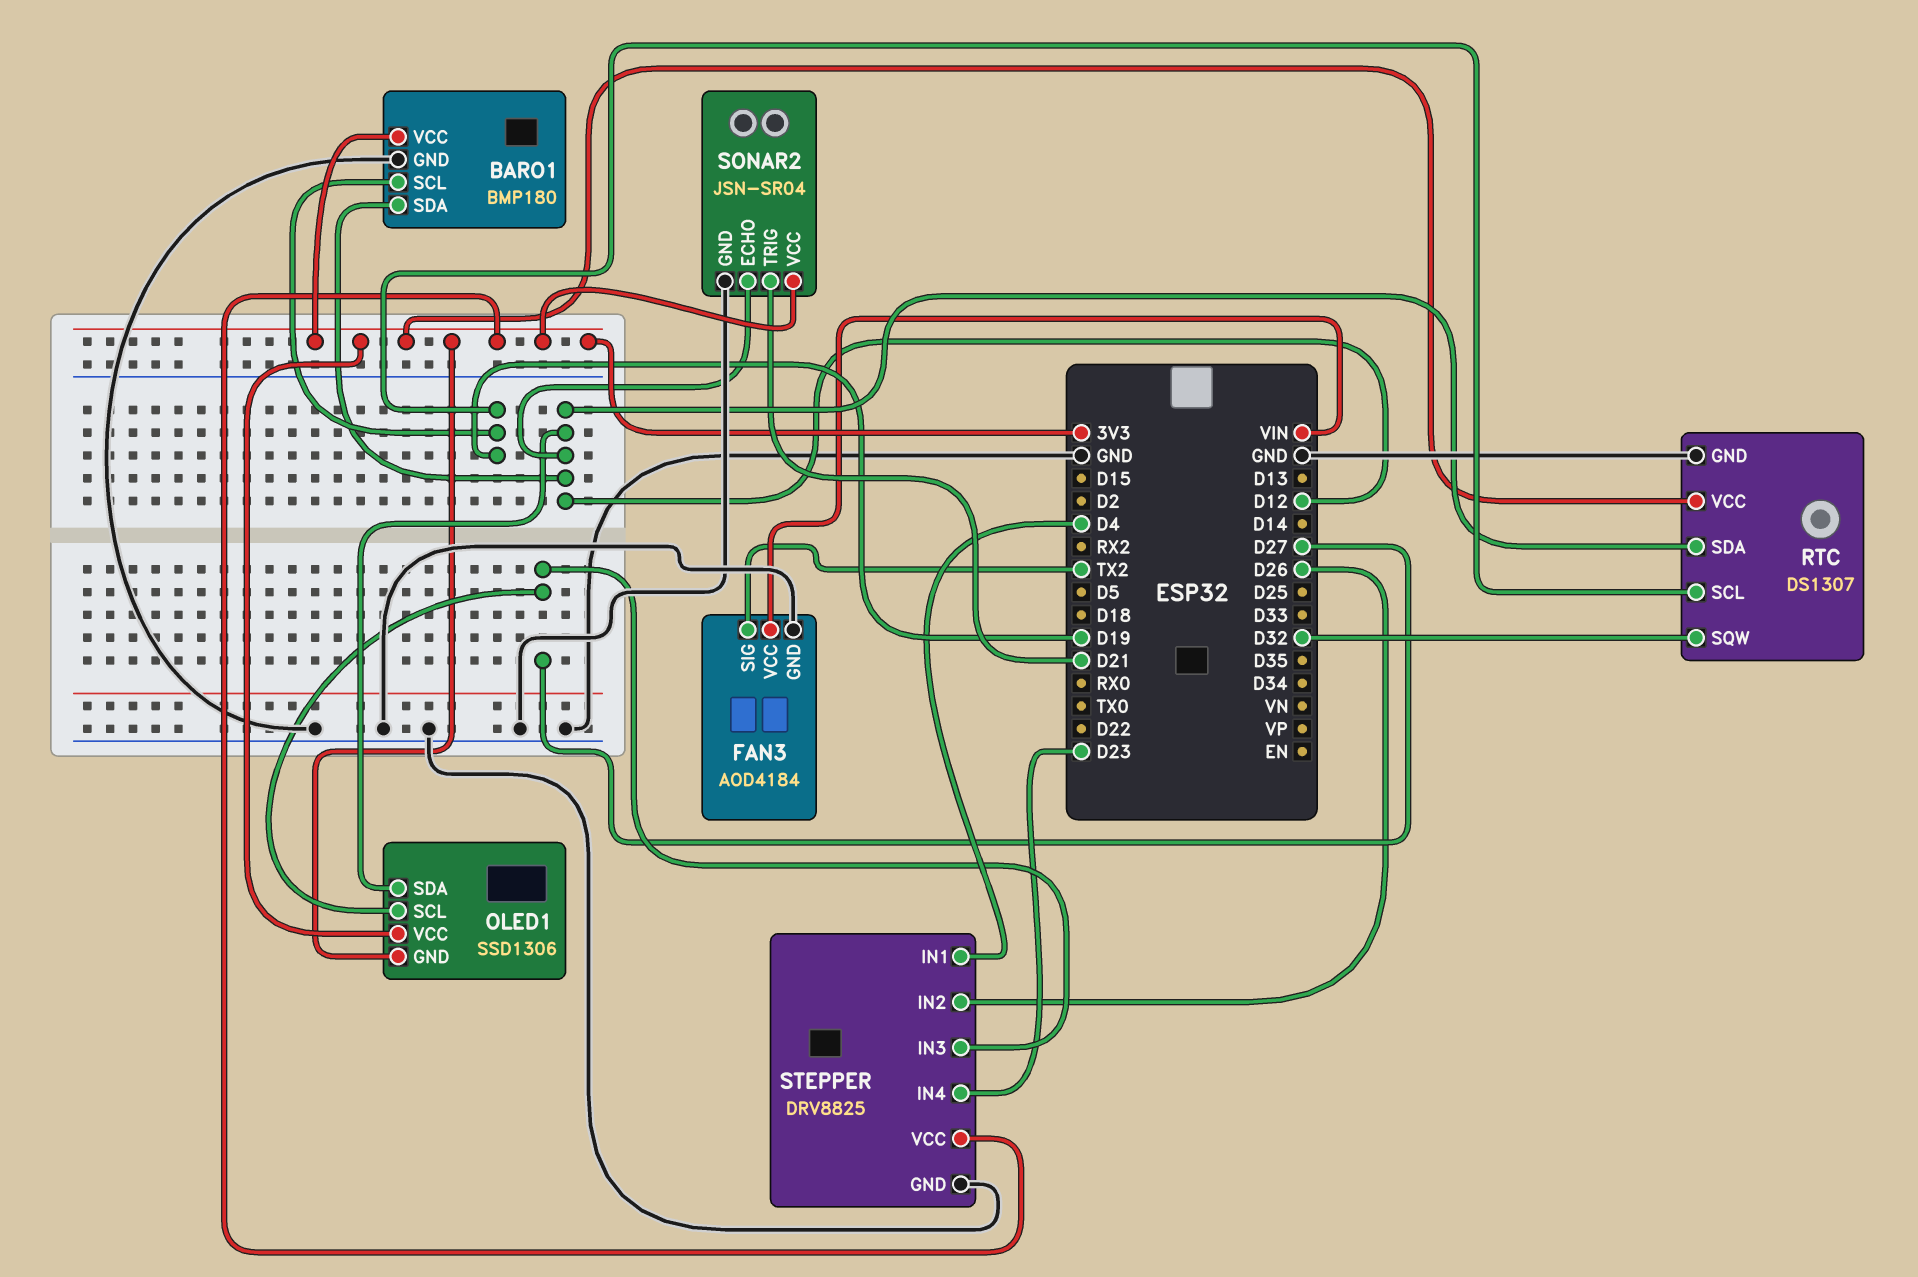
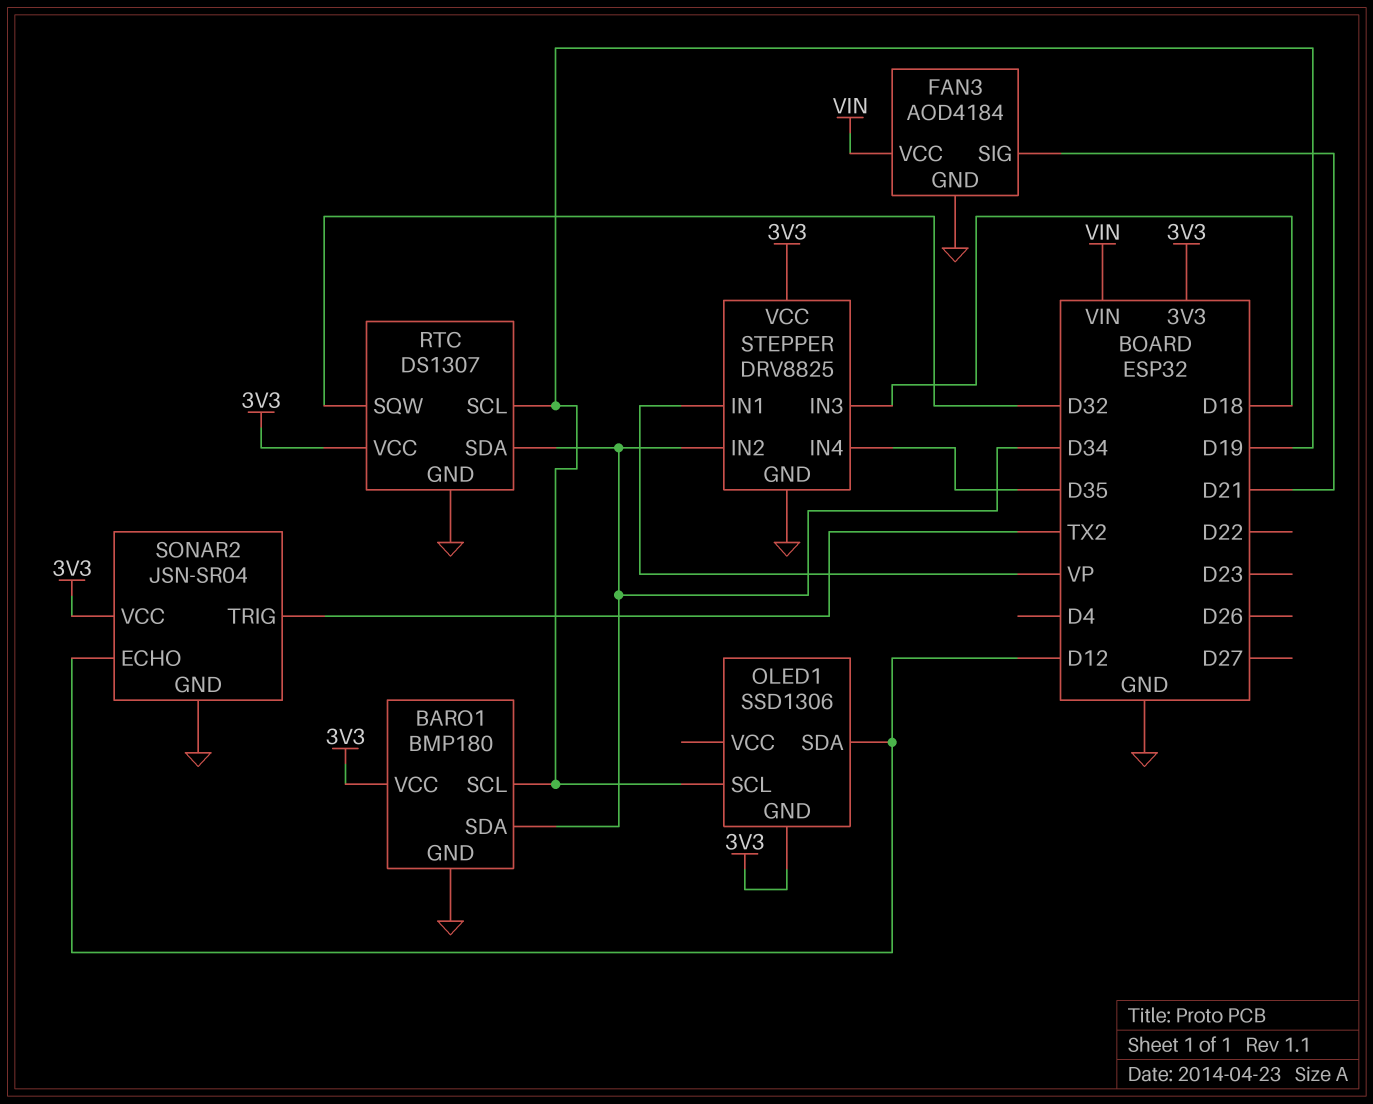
BARO1 pin SDA: D12 -> D34
FAN3 pin SIG: TX2 -> D21
OLED1 pin SCL: D27 -> D19
OLED1 pin VCC: 3V3 -> none
RTC pin SDA: D12 -> D34
SONAR2 pin TRIG: D21 -> TX2
STEPPER pin IN1: D4 -> VP
STEPPER pin IN2: D26 -> D34
STEPPER pin IN3: D27 -> D18
STEPPER pin IN4: D23 -> D35

